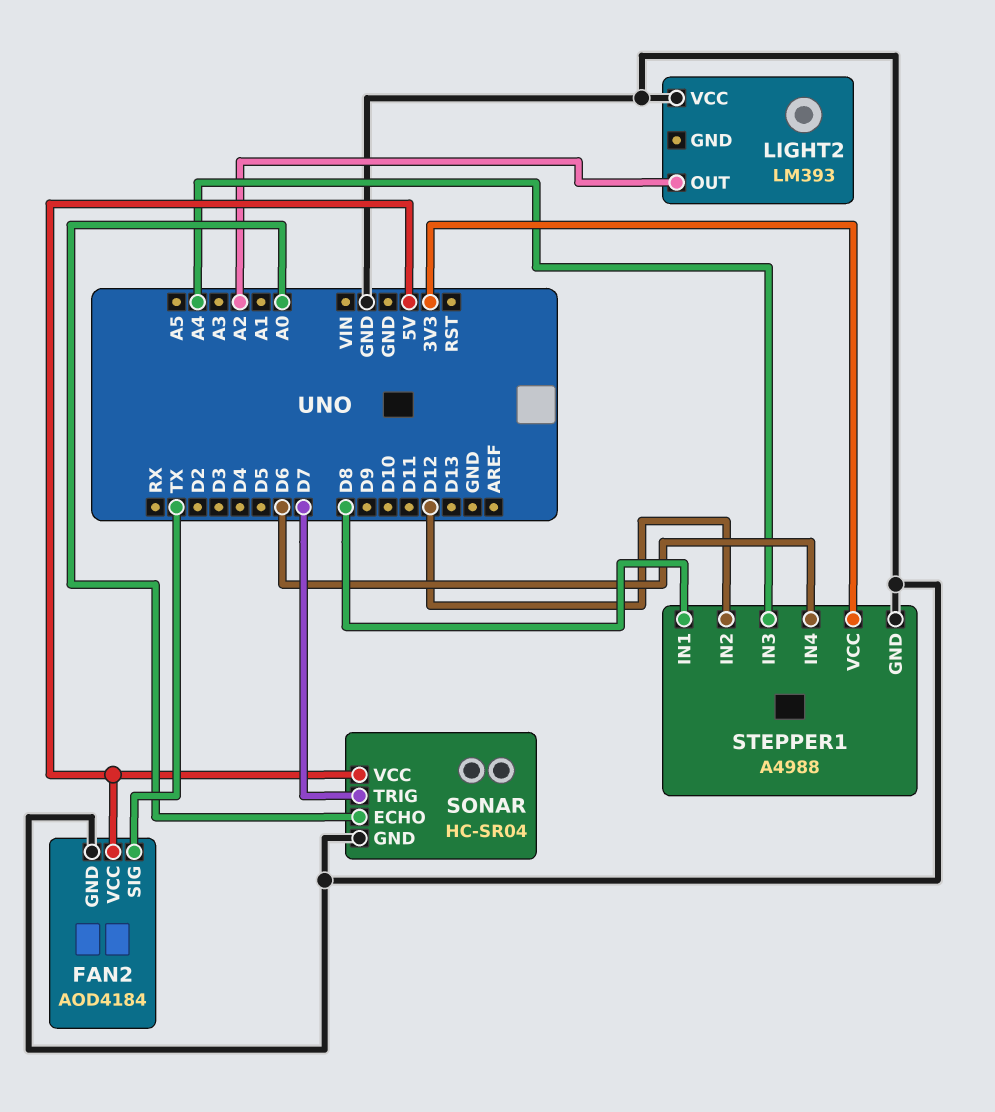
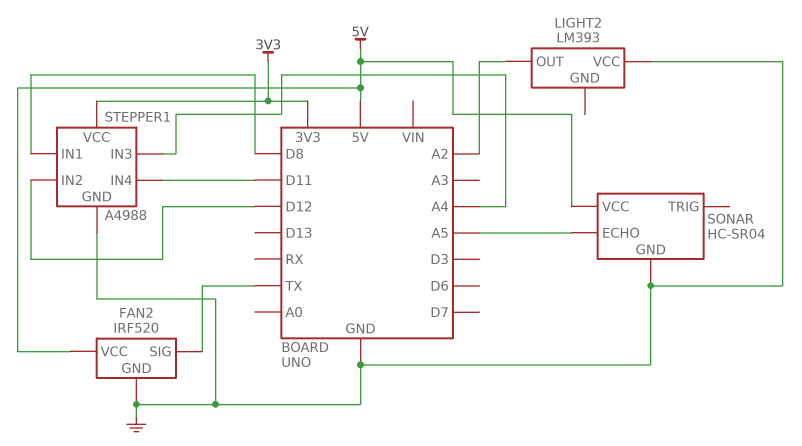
FAN2: AOD4184 -> IRF520
SONAR pin ECHO: A0 -> A5
SONAR pin TRIG: D7 -> none
STEPPER1 pin IN4: D6 -> D11

